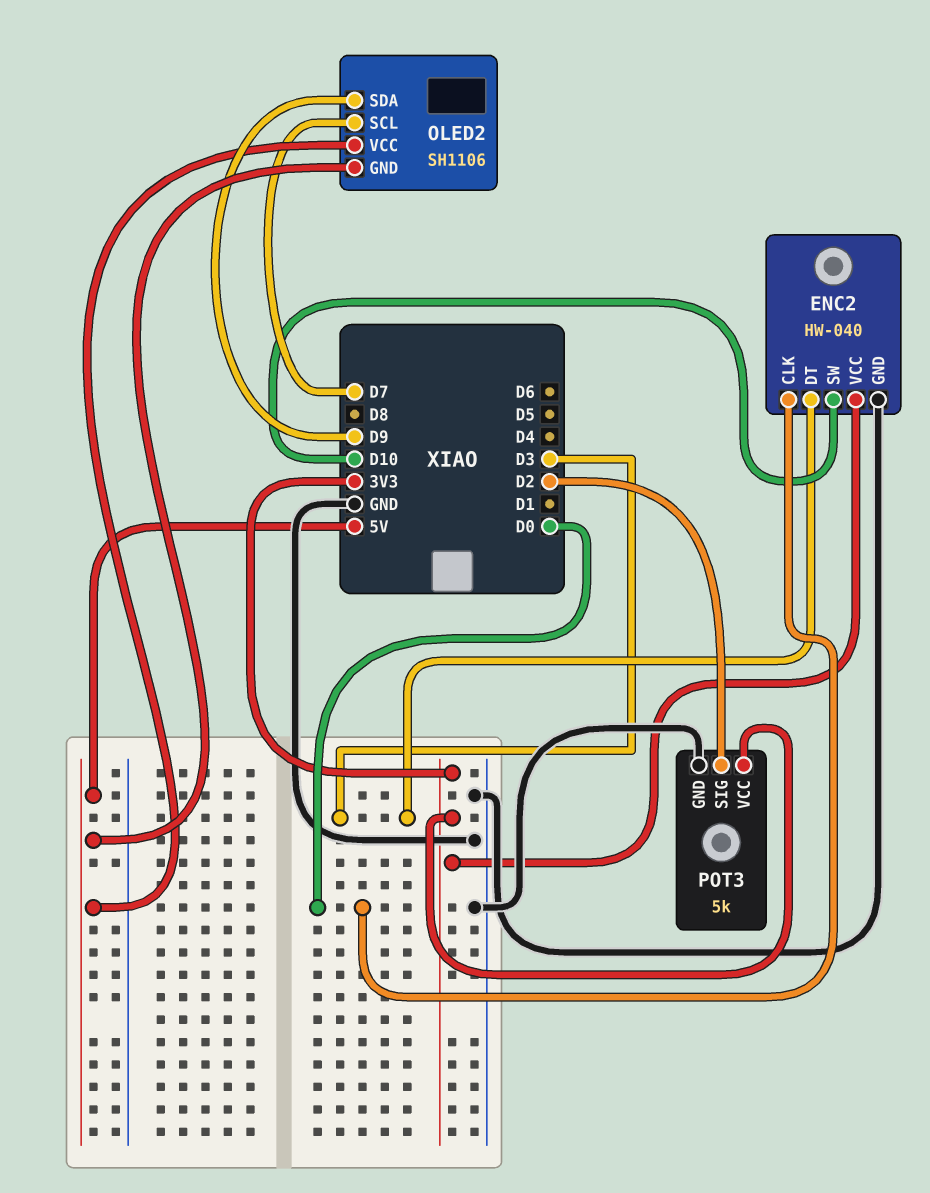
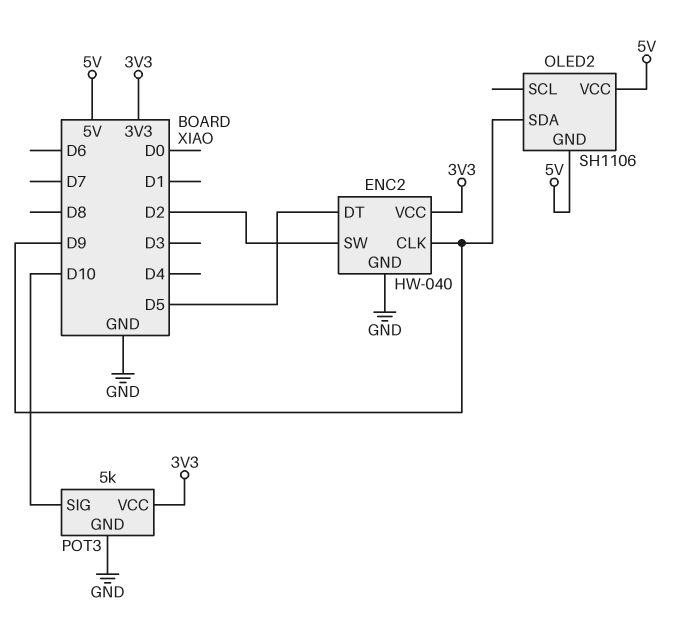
ENC2 pin CLK: D0 -> D9
ENC2 pin DT: D3 -> D5
ENC2 pin SW: D10 -> D2
OLED2 pin SCL: D7 -> none
POT3 pin SIG: D2 -> D10

